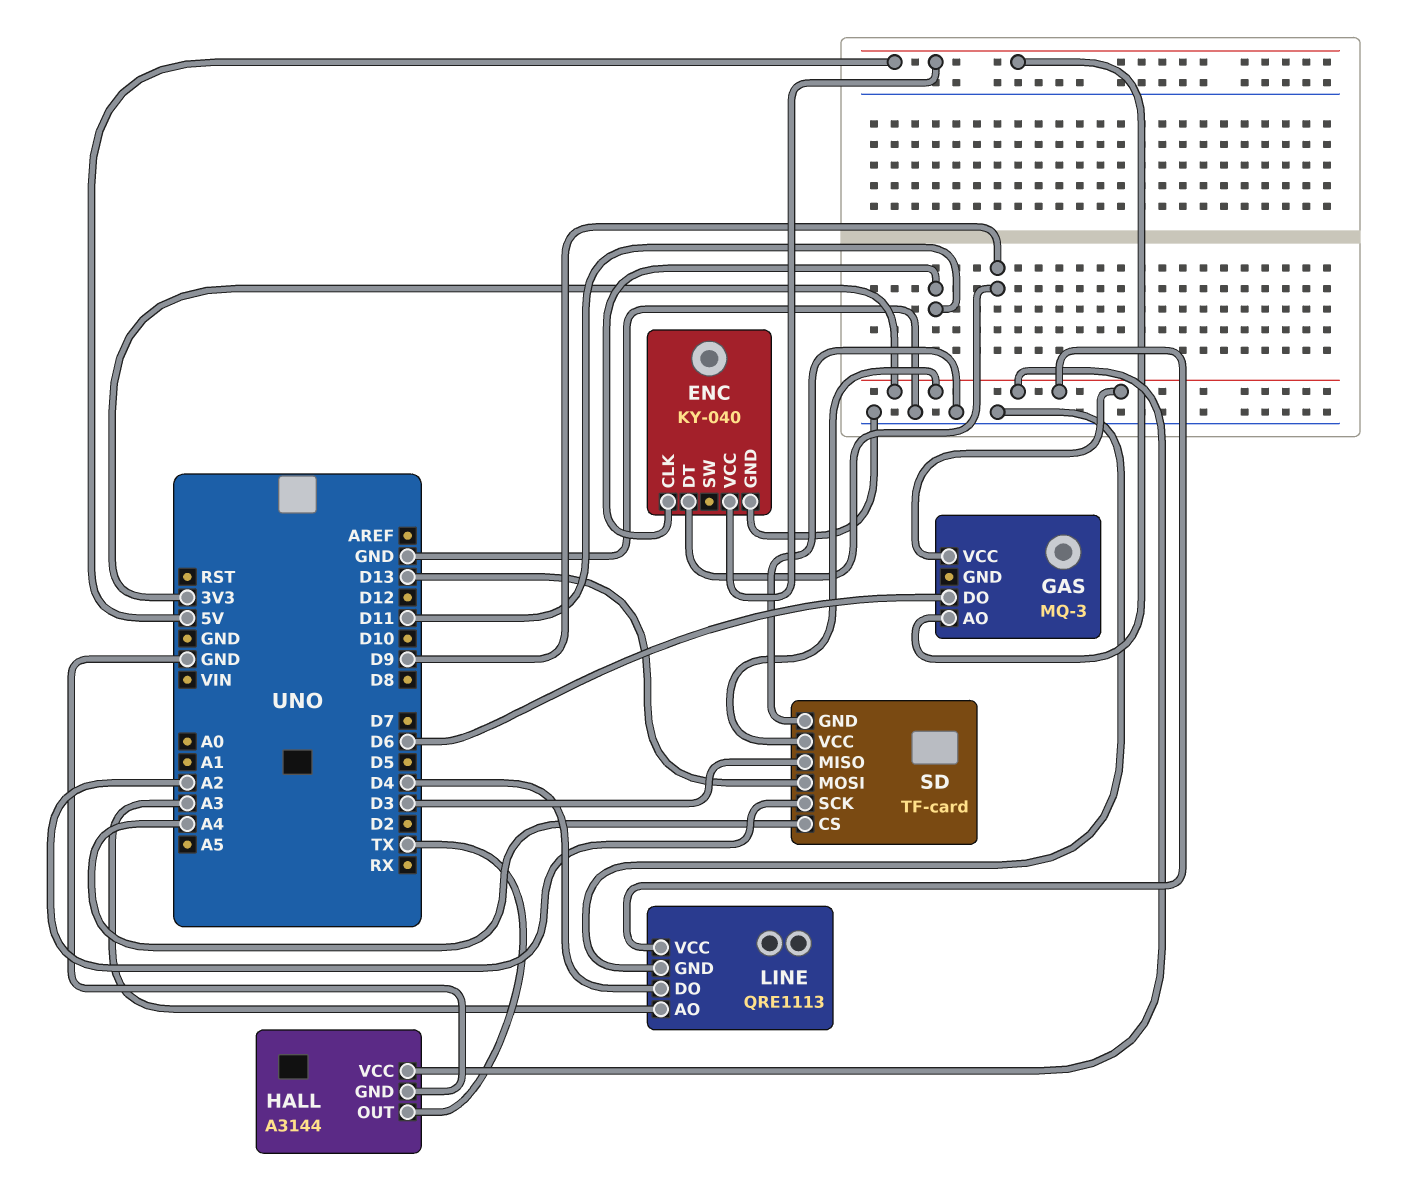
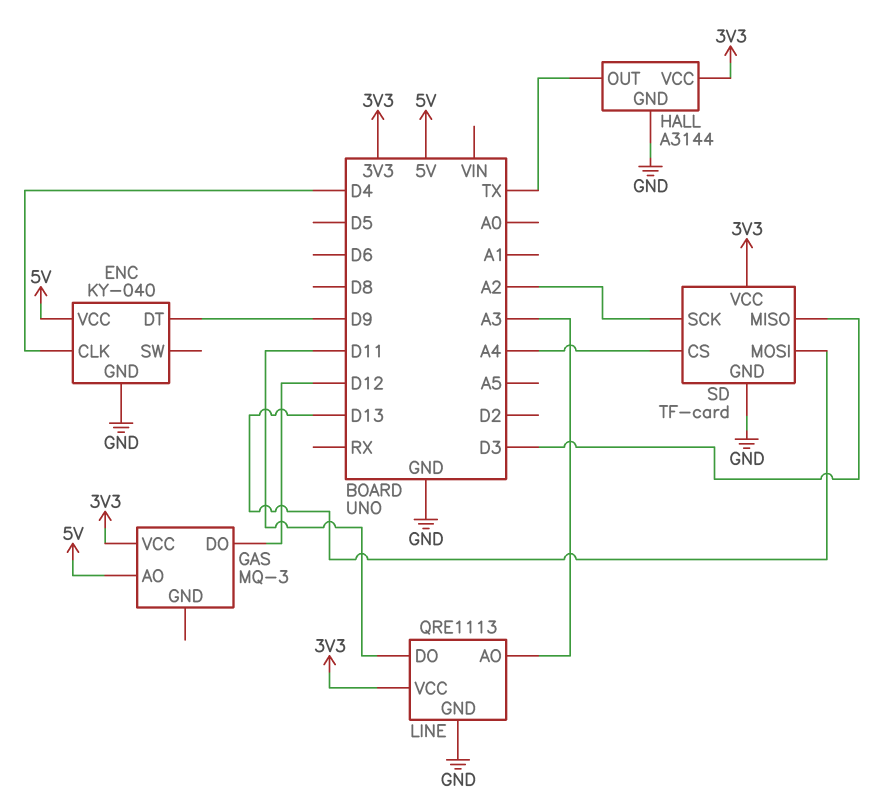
ENC pin CLK: D11 -> D4
GAS pin DO: D6 -> D12
LINE pin DO: D4 -> D11

